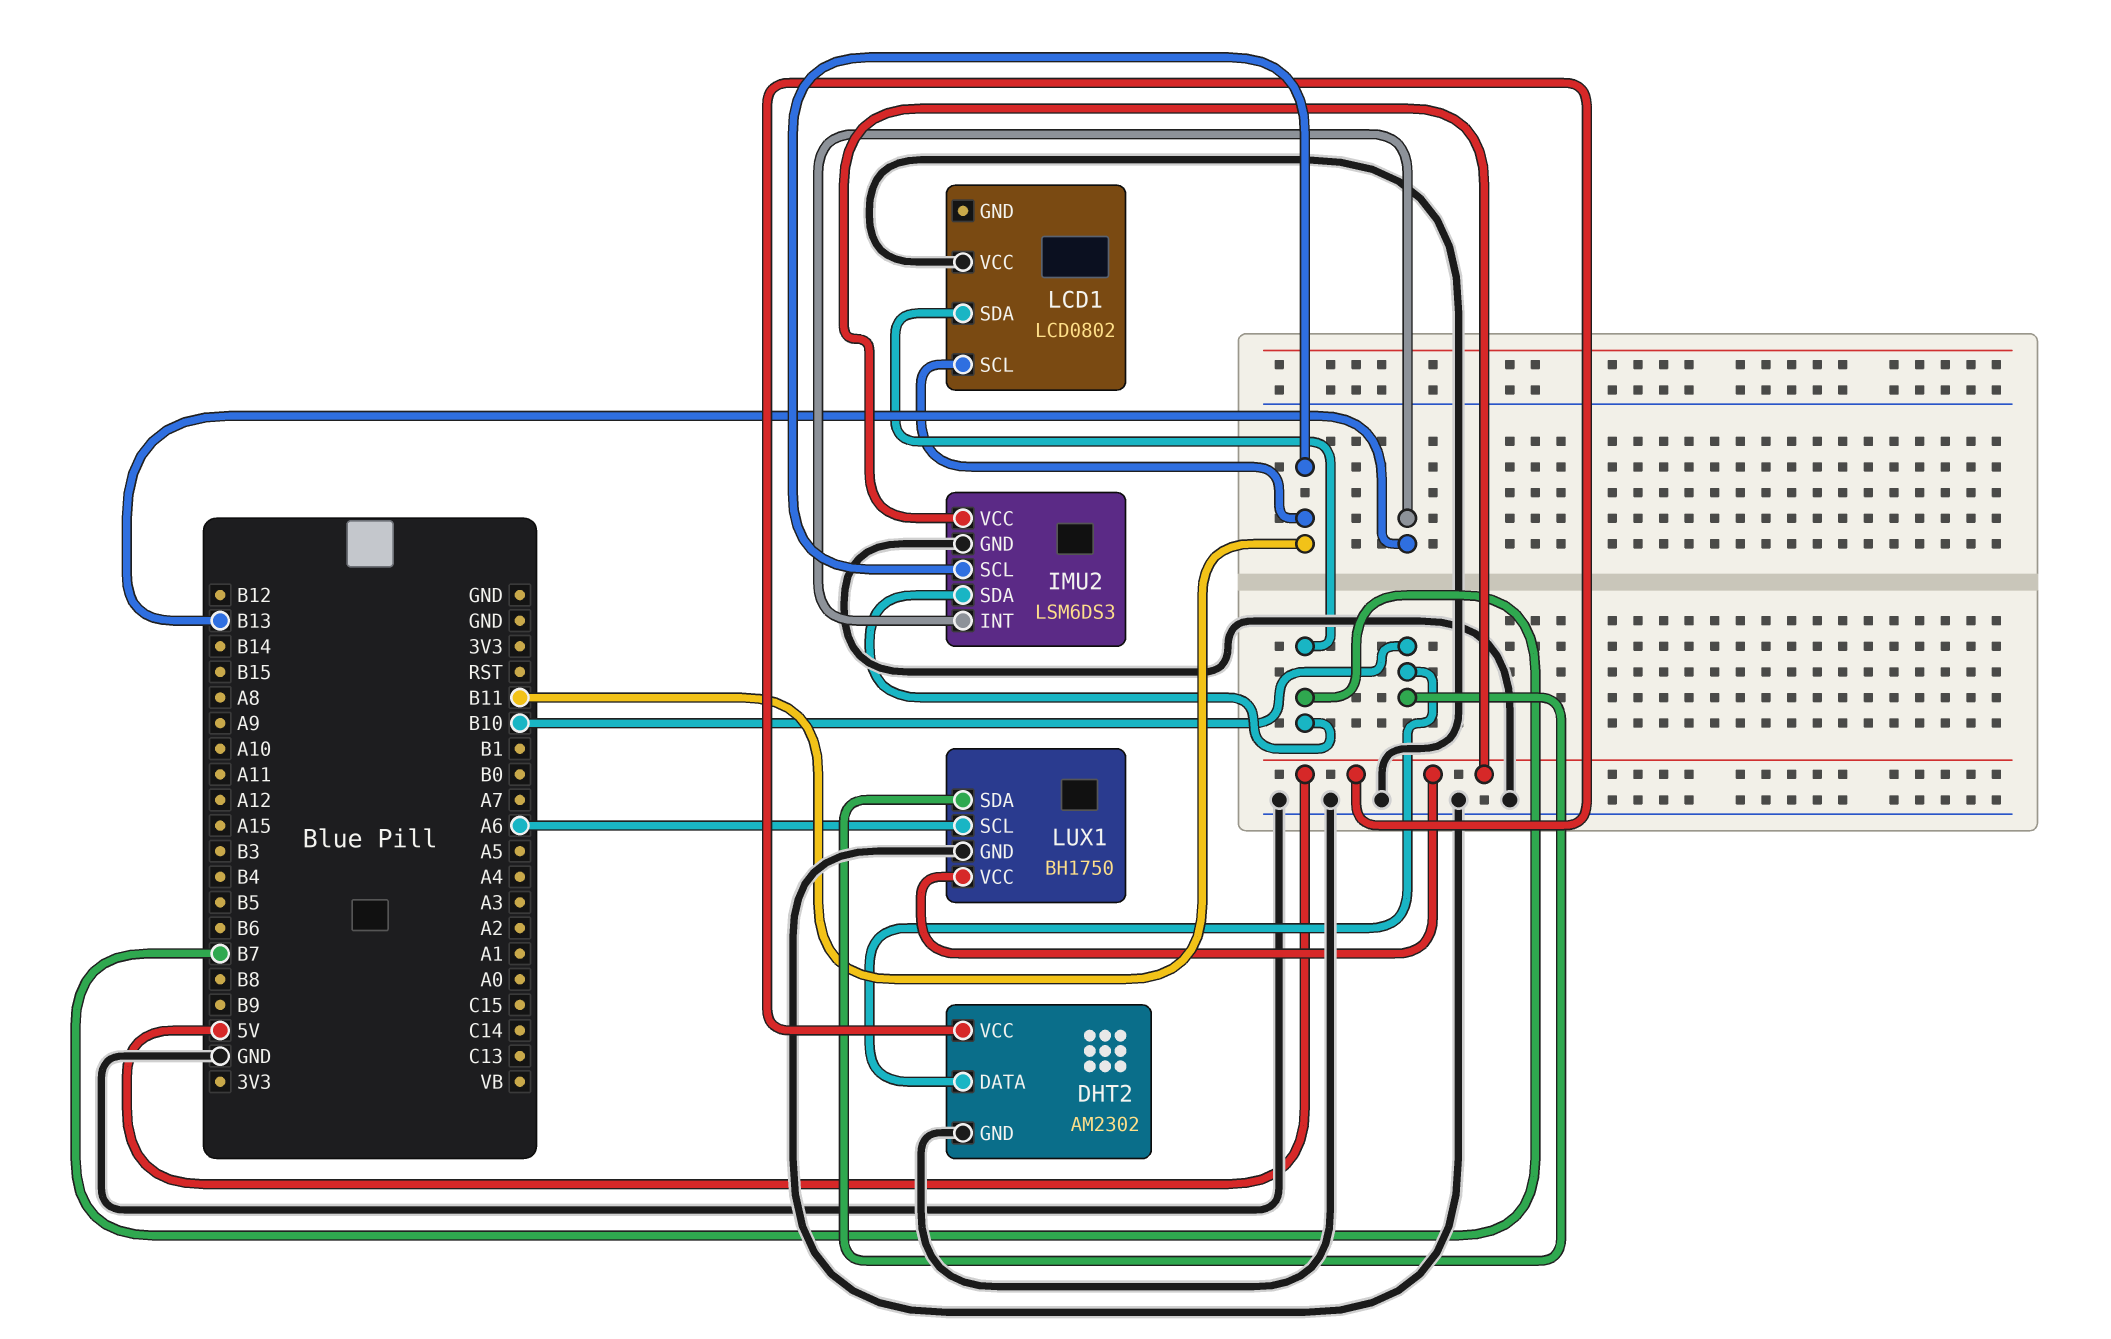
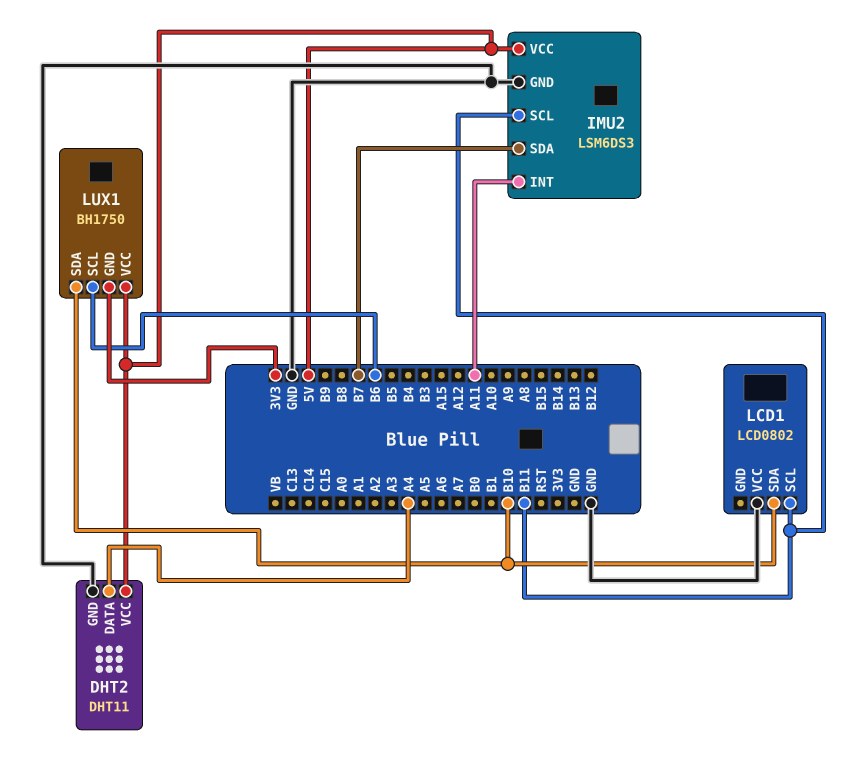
DHT2: AM2302 -> DHT11
DHT2 pin DATA: B10 -> A4
IMU2 pin INT: B13 -> A11
LCD1 pin SDA: B7 -> B10
LUX1 pin GND: GND -> 3V3
LUX1 pin SCL: A6 -> B6

